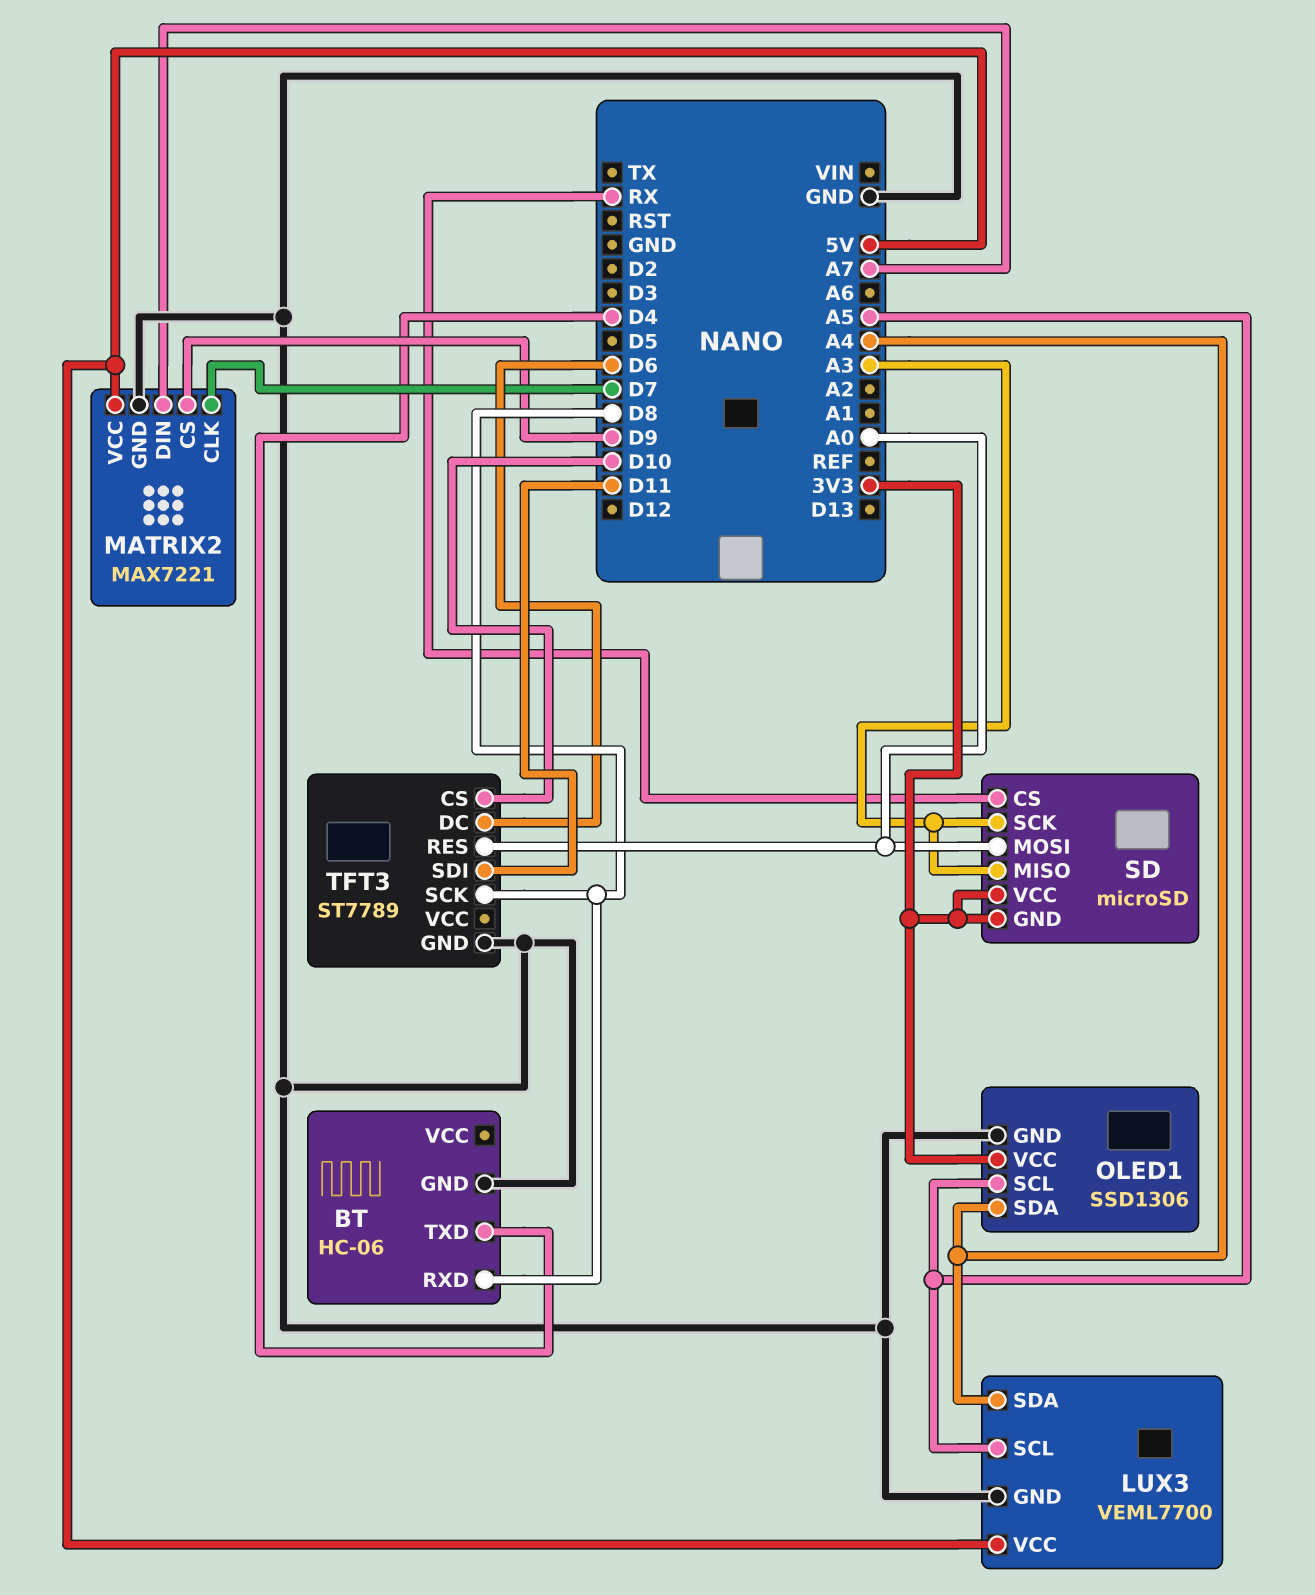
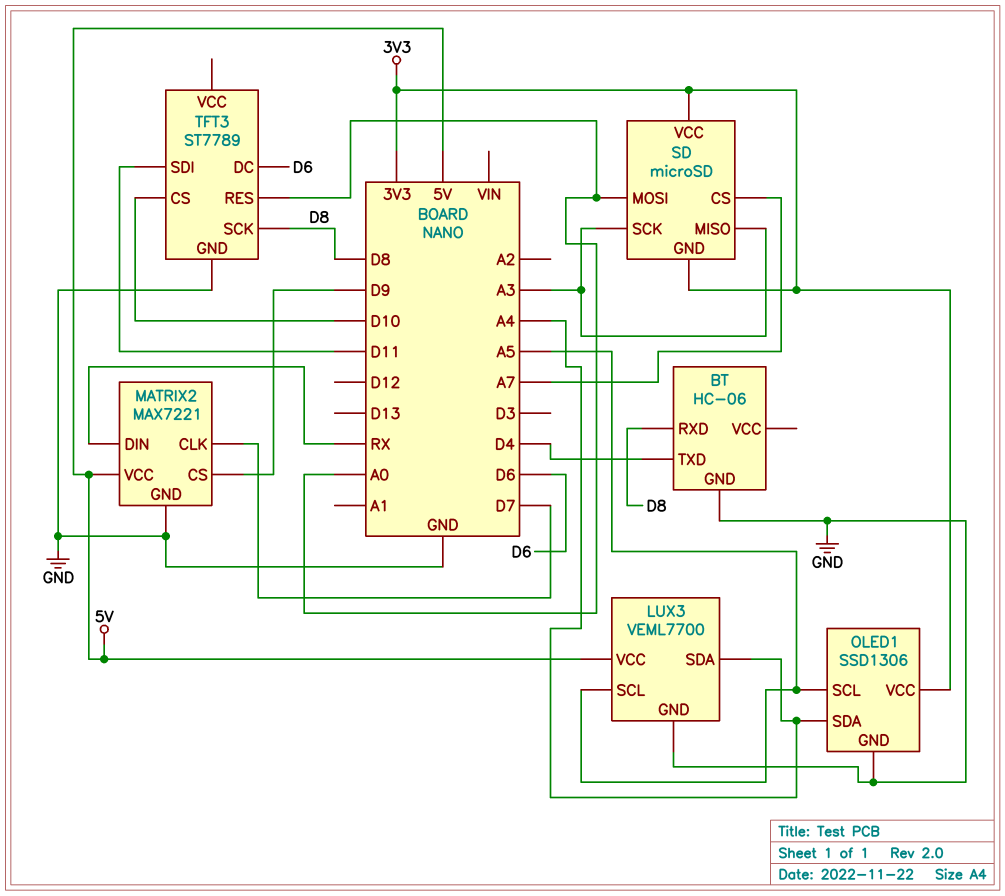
MATRIX2 pin DIN: A7 -> RX
SD pin CS: RX -> A7

